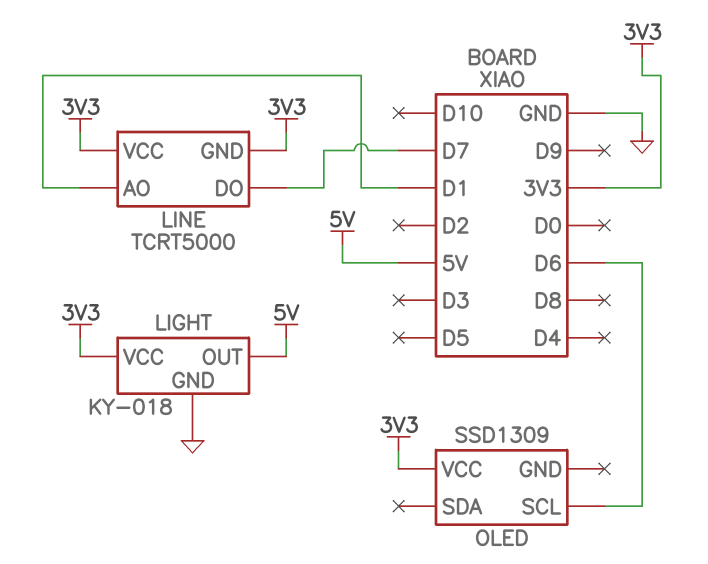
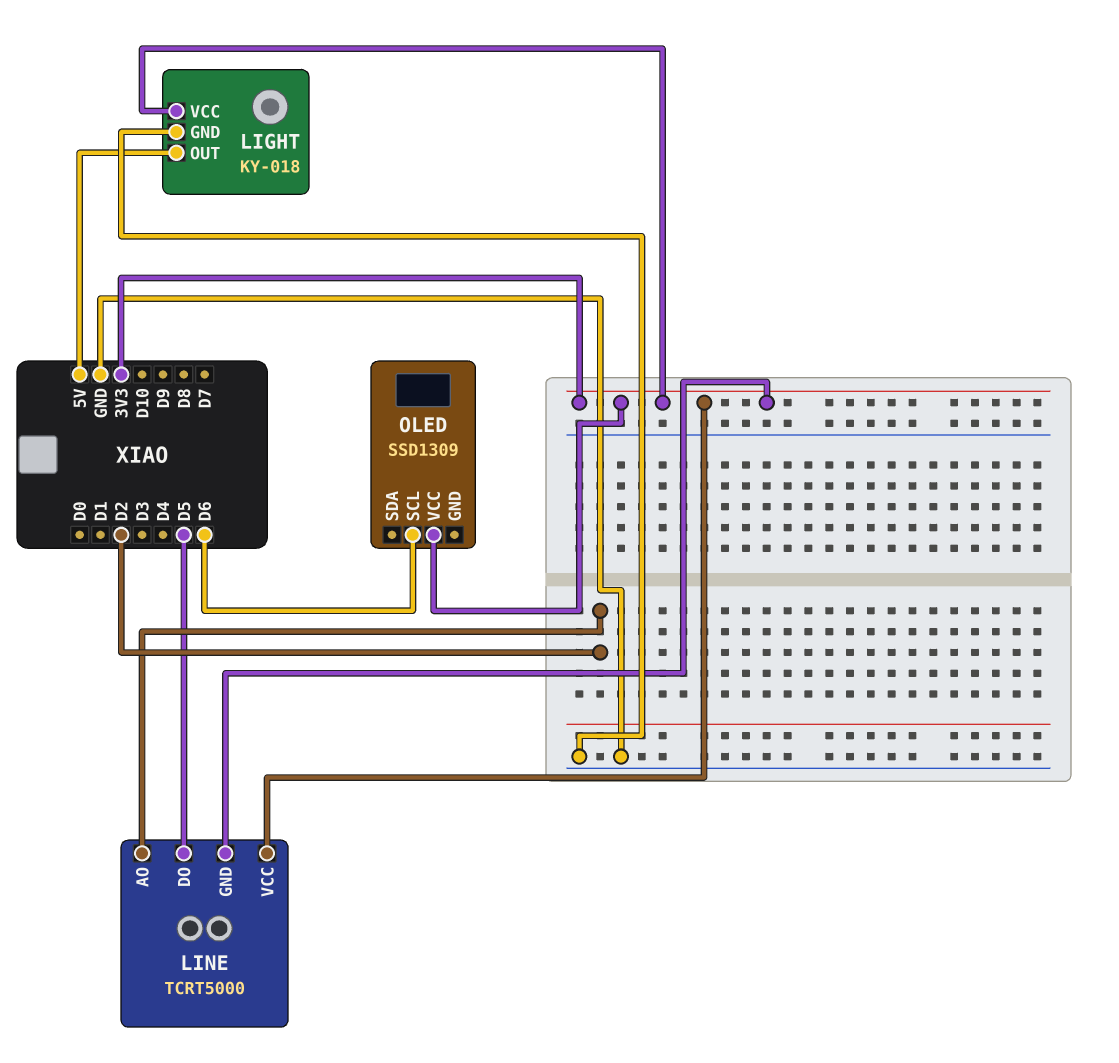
LINE pin AO: D1 -> D2
LINE pin DO: D7 -> D5

